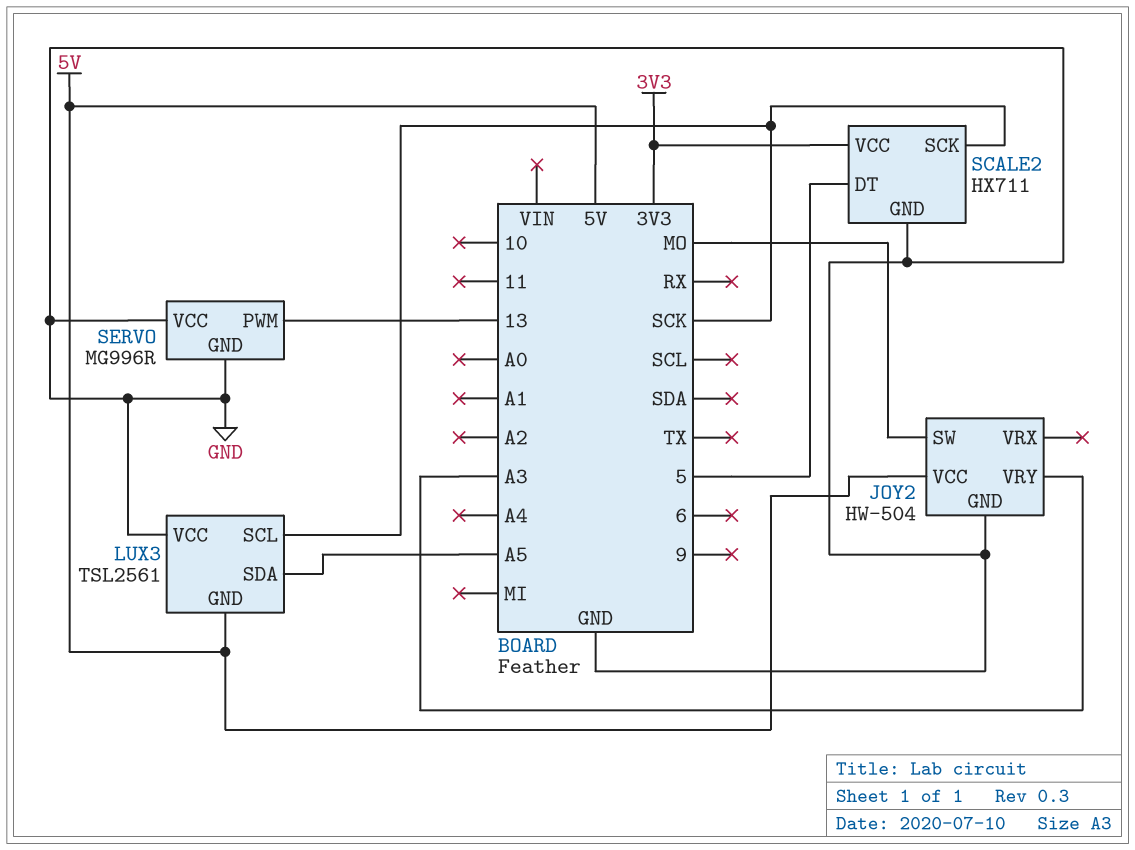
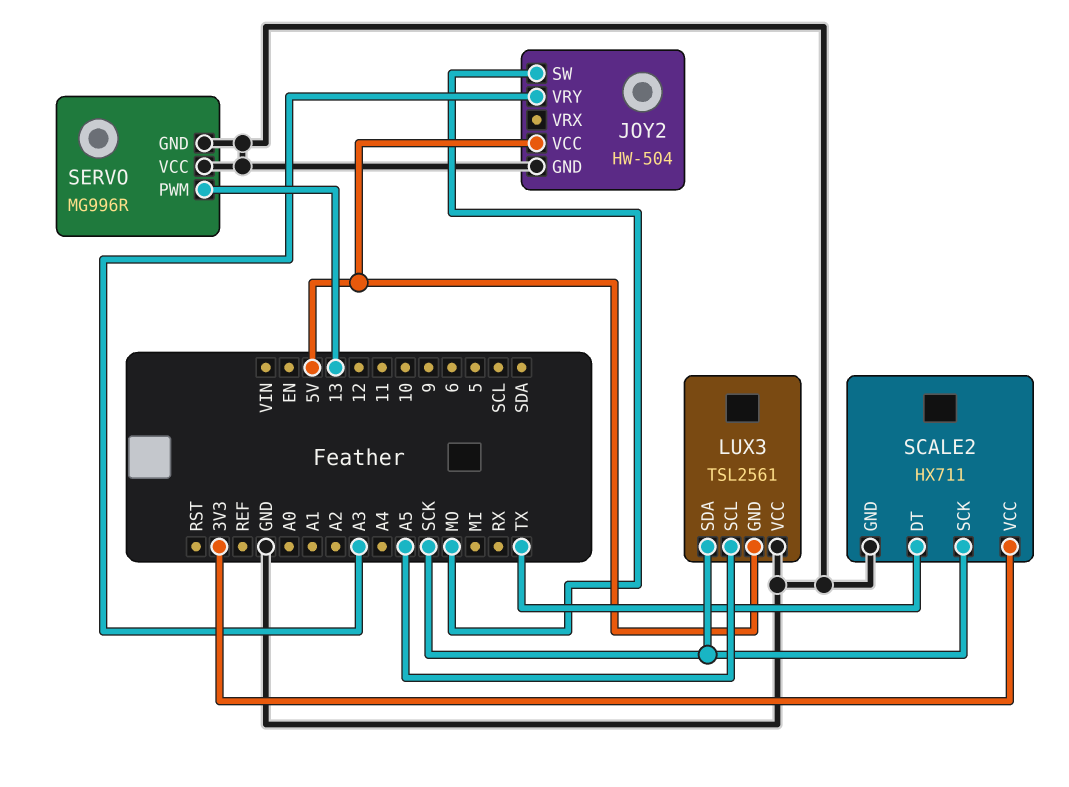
LUX3 pin SCL: SCK -> A5
LUX3 pin SDA: A5 -> SCK
SCALE2 pin DT: 5 -> TX

